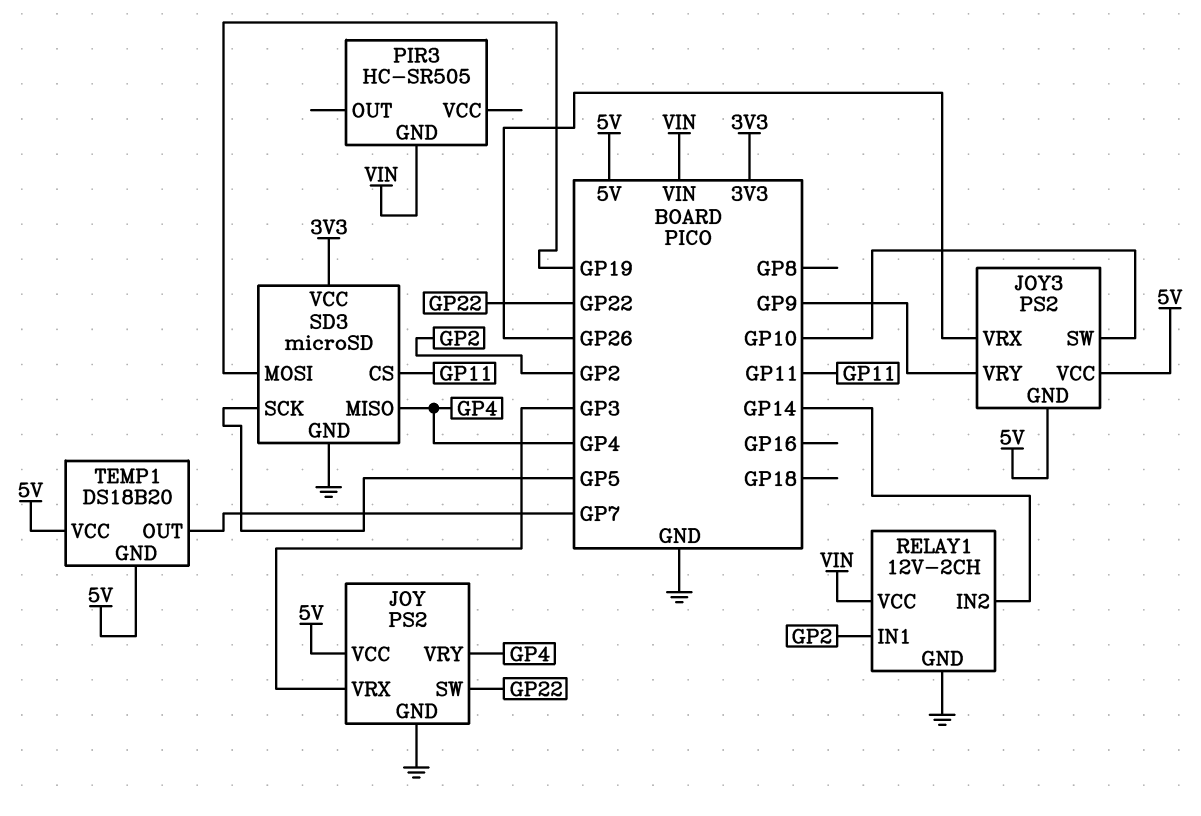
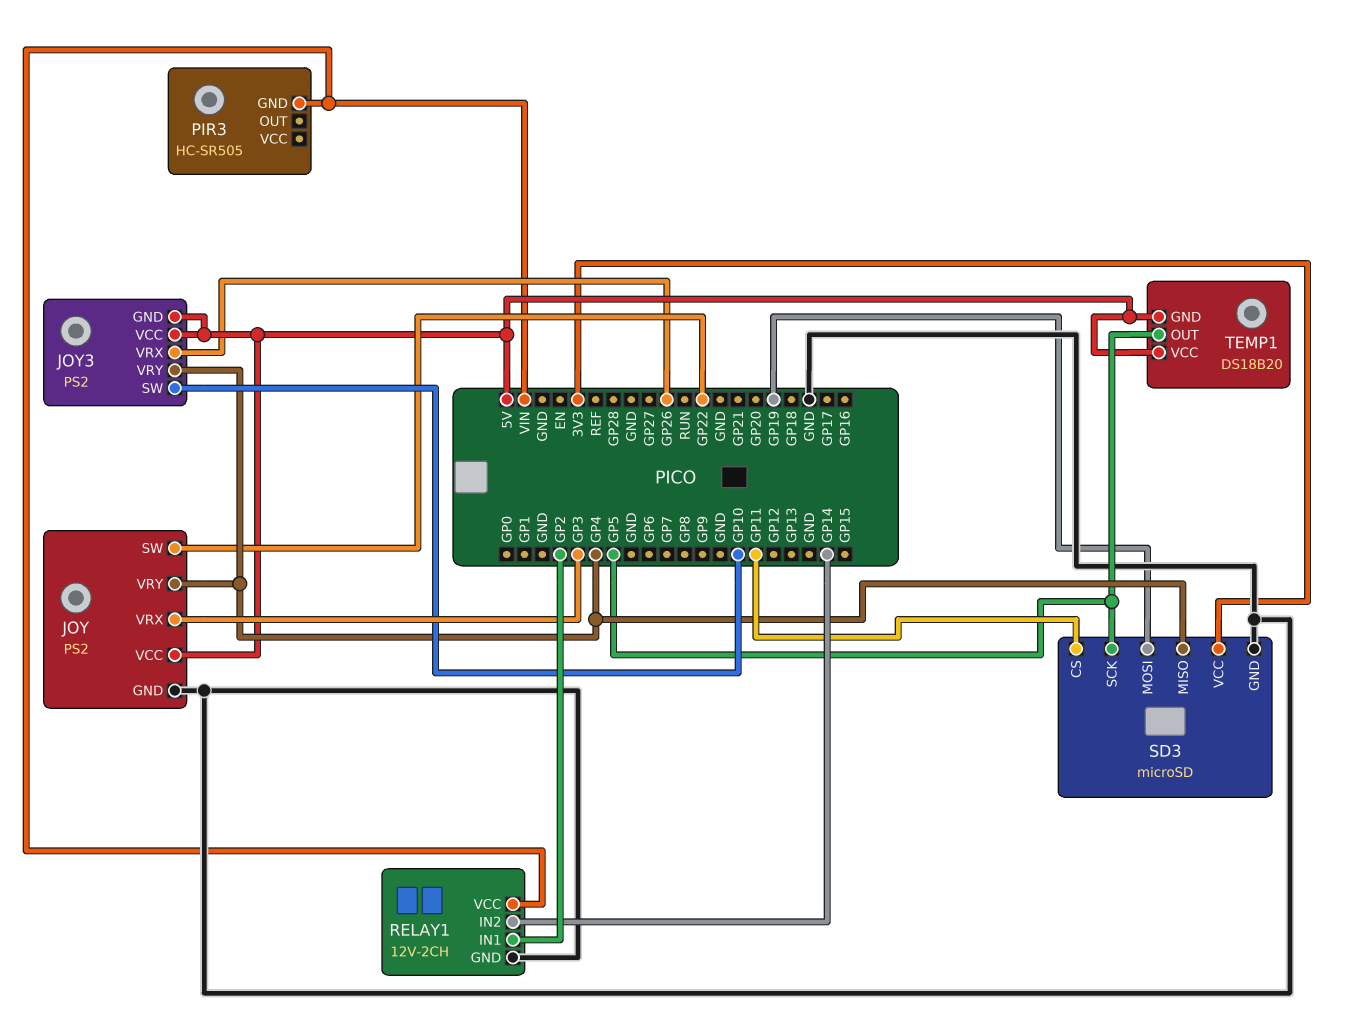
JOY3 pin VRY: GP9 -> GP4
TEMP1 pin OUT: GP7 -> GP5

